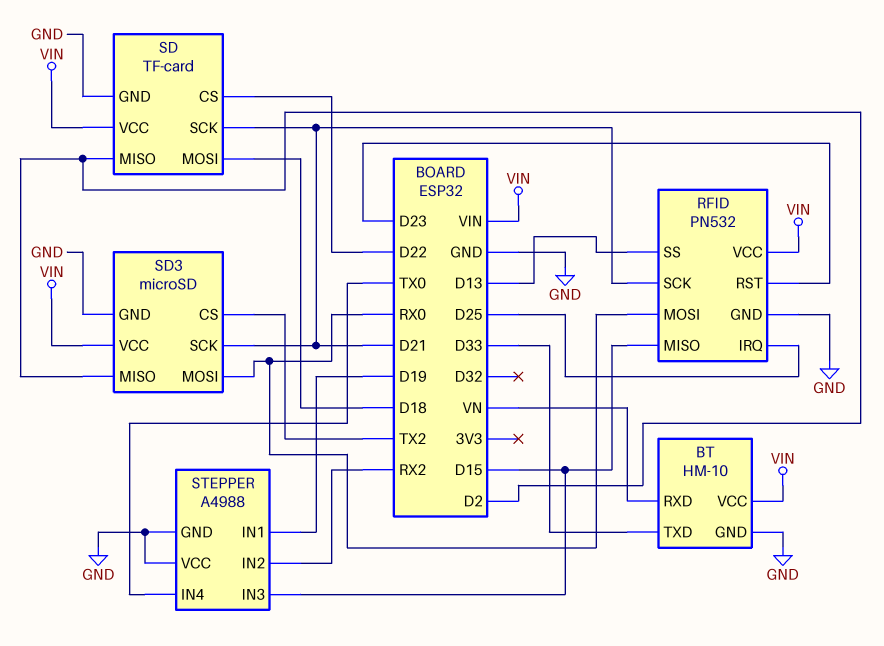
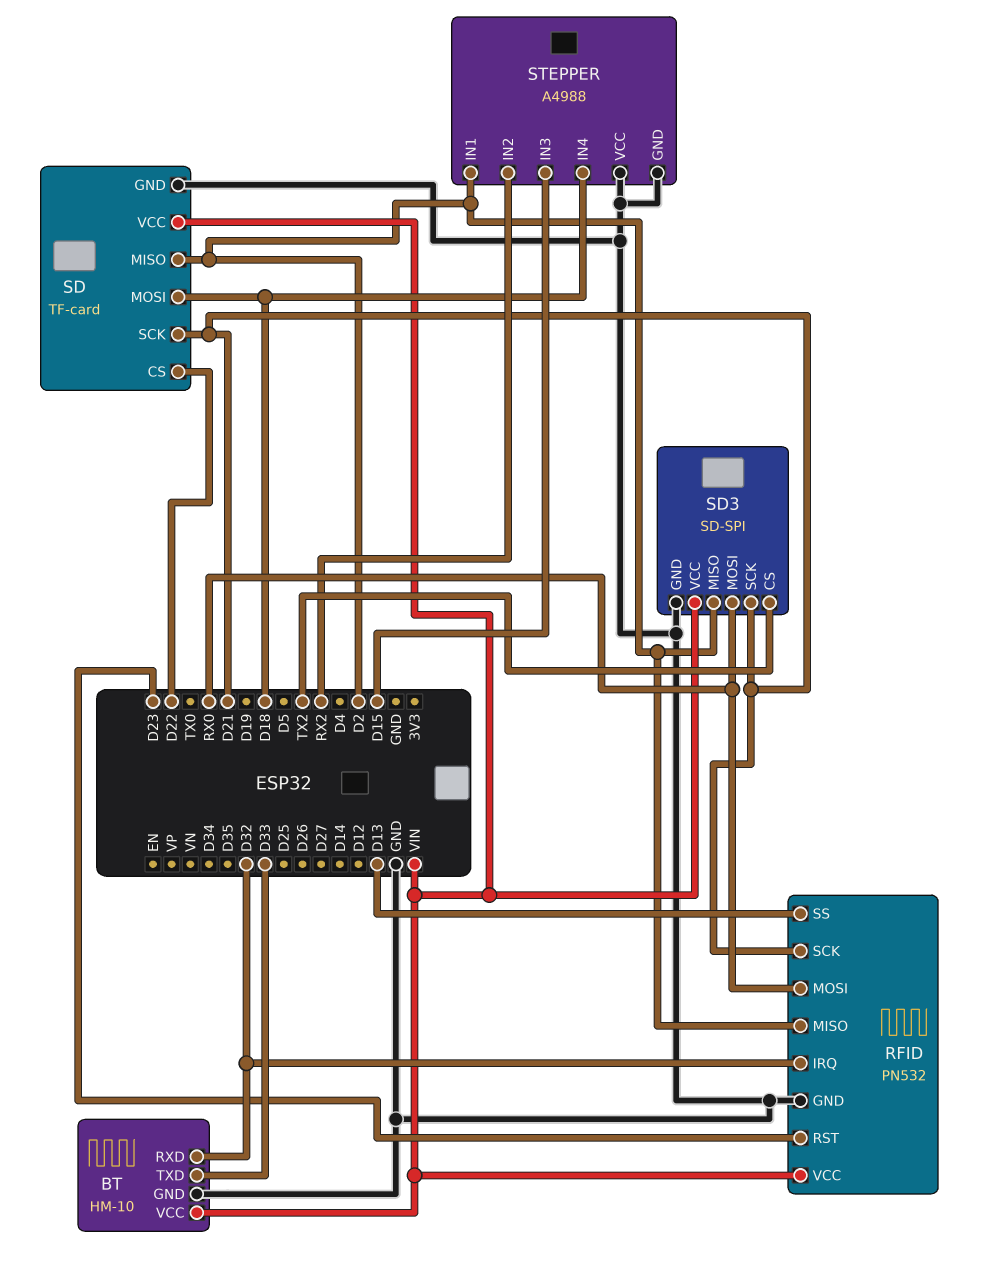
BT pin RXD: VN -> D32
RFID pin IRQ: D25 -> D32
RFID pin MISO: D15 -> D2
SD3: microSD -> SD-SPI
STEPPER pin IN1: D19 -> D2
STEPPER pin IN4: TX0 -> D18

